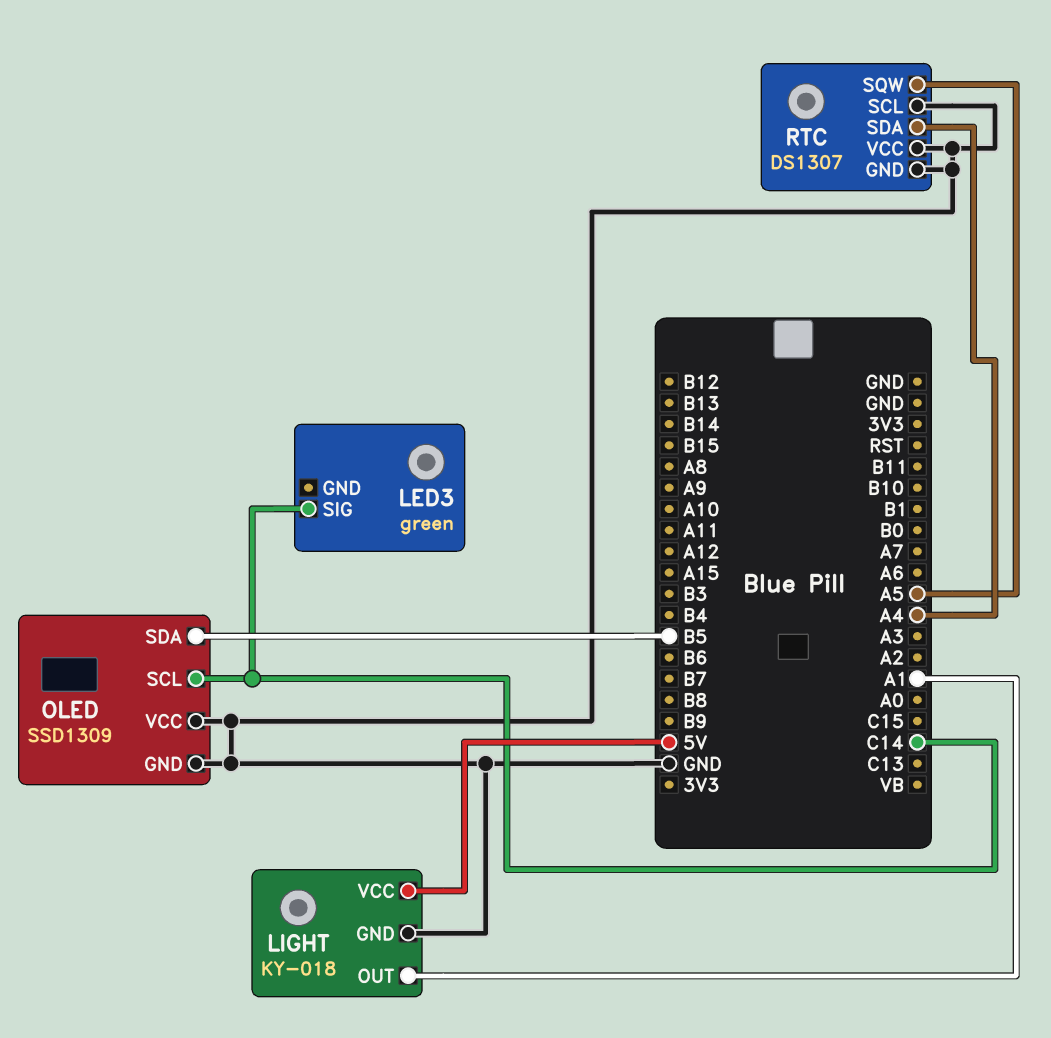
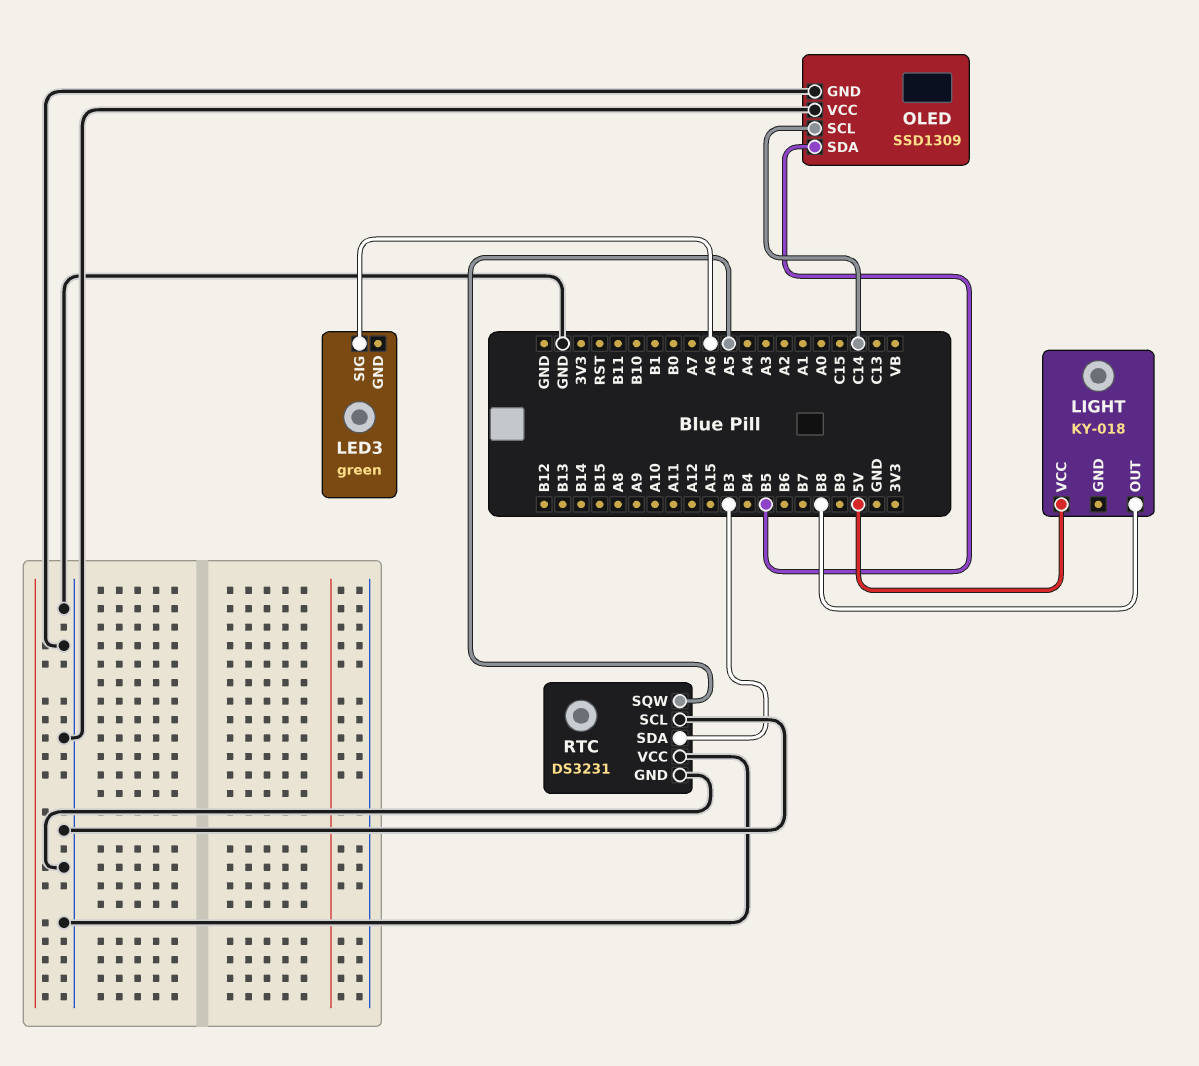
LED3 pin SIG: C14 -> A6
LIGHT pin GND: GND -> none
LIGHT pin OUT: A1 -> B8
RTC: DS1307 -> DS3231
RTC pin SDA: A4 -> B3

